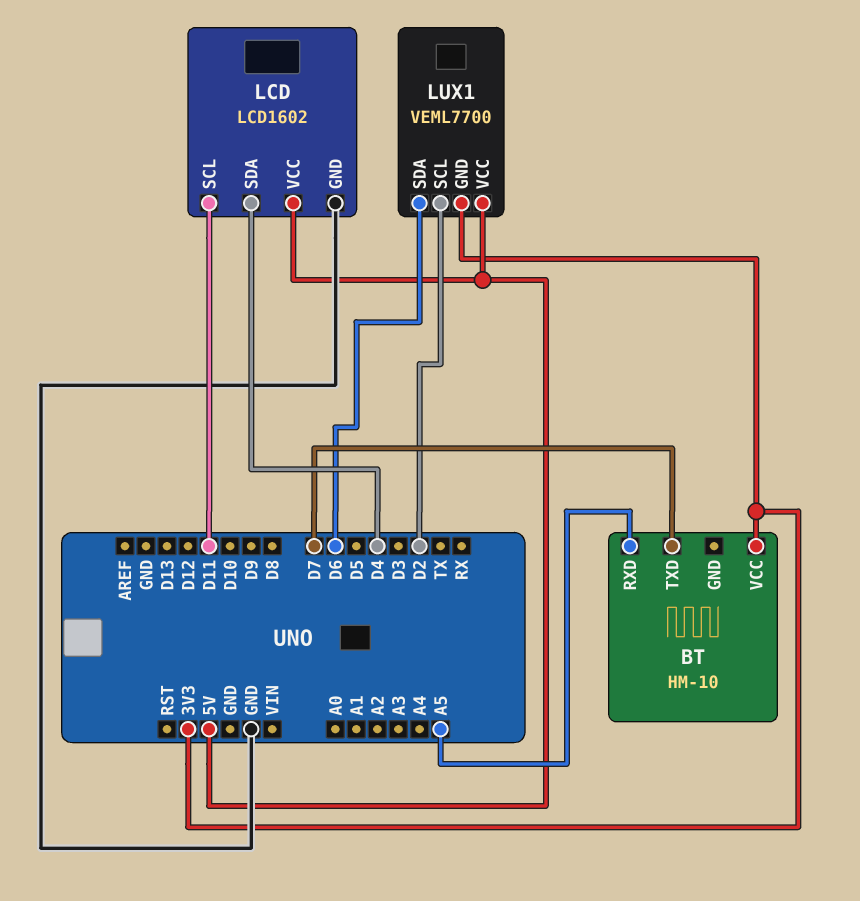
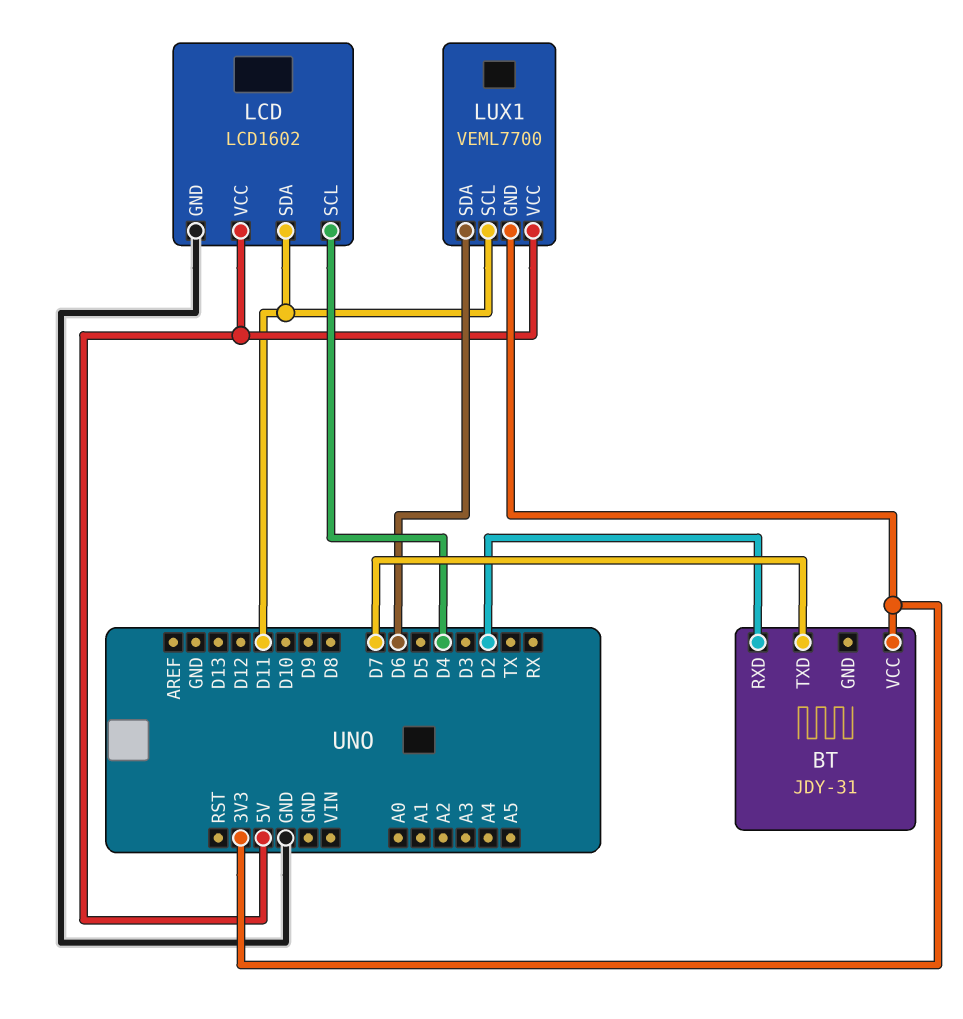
BT: HM-10 -> JDY-31
BT pin RXD: A5 -> D2
LCD pin SCL: D11 -> D4
LCD pin SDA: D4 -> D11
LUX1 pin SCL: D2 -> D11

